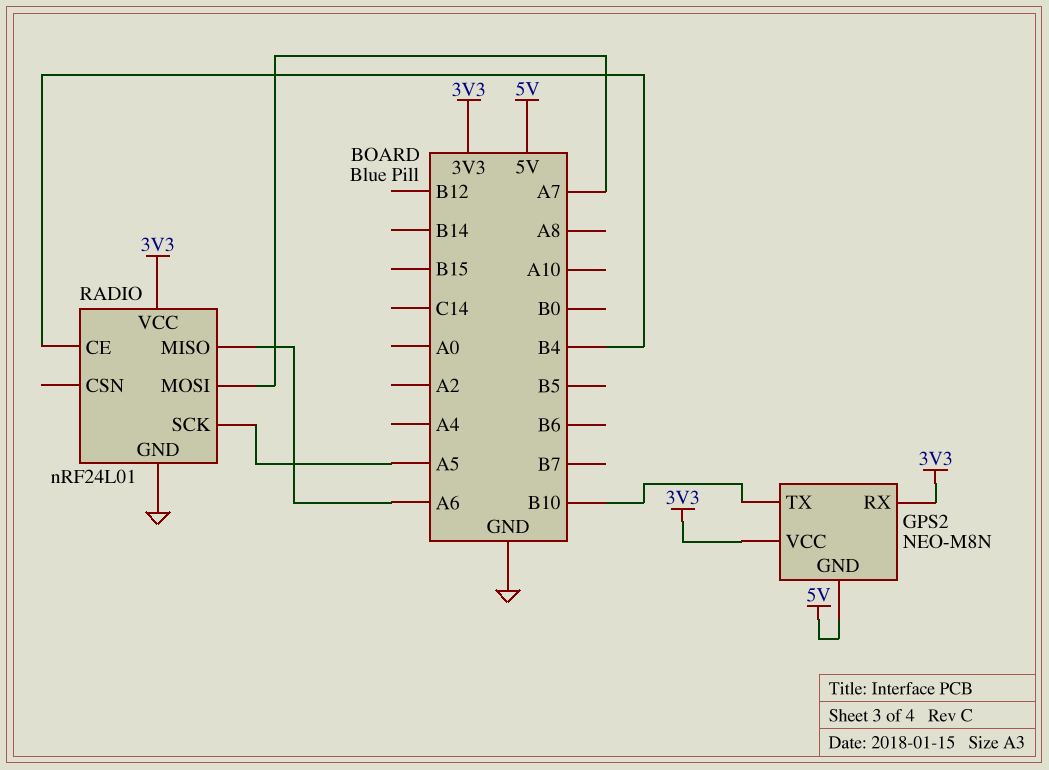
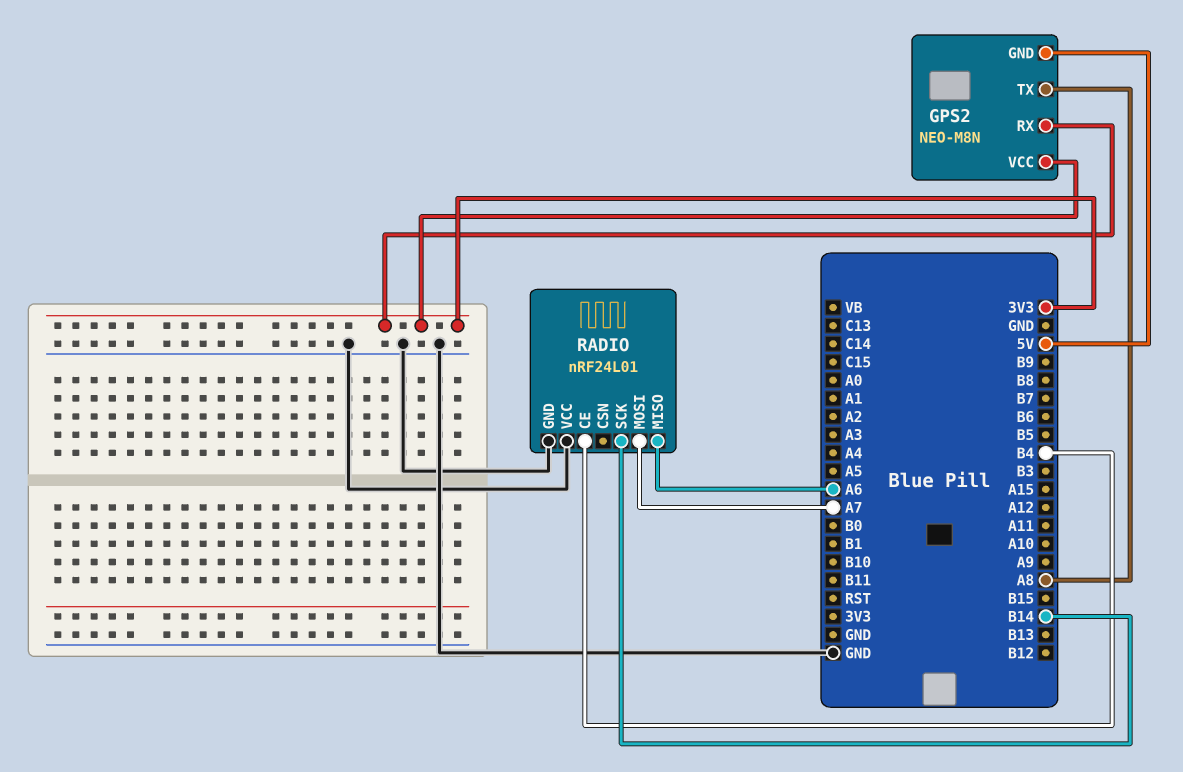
GPS2 pin TX: B10 -> A8
RADIO pin SCK: A5 -> B14
RADIO pin VCC: 3V3 -> GND

